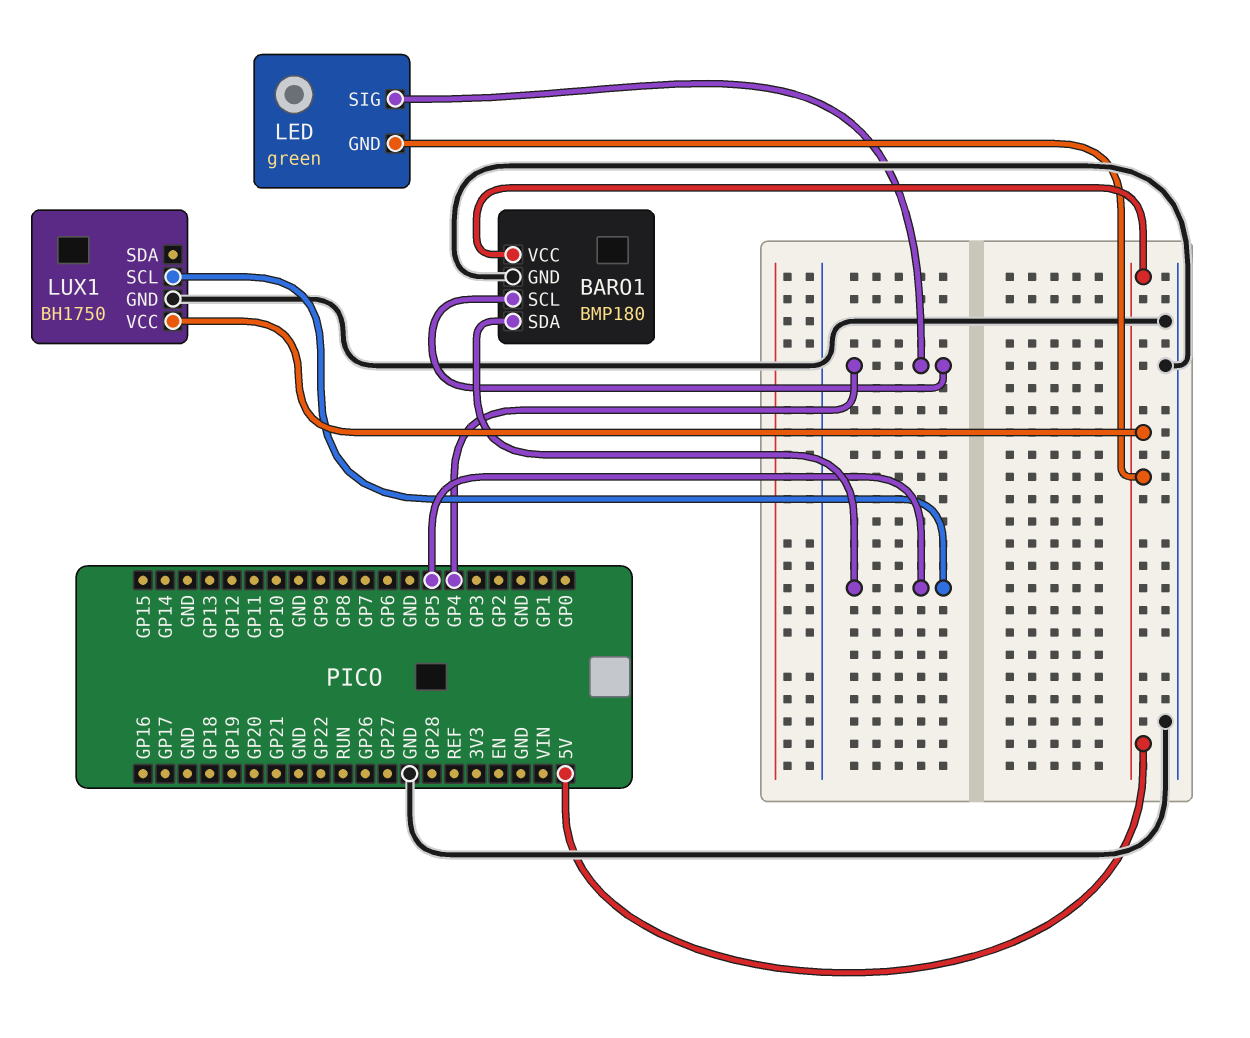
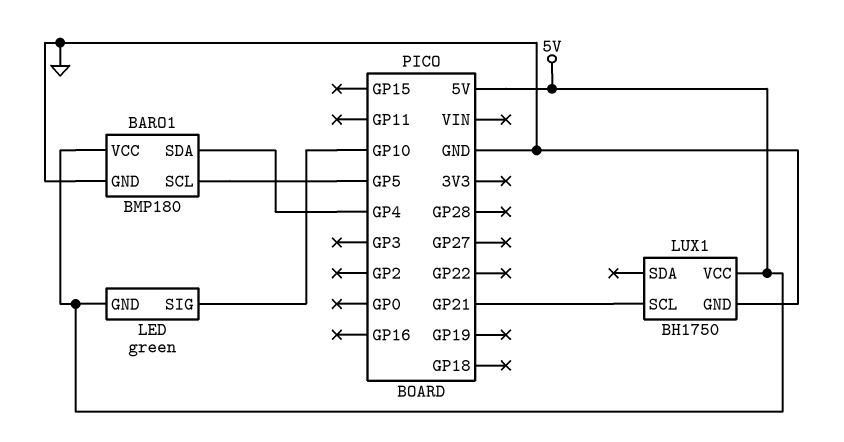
BARO1 pin SCL: GP4 -> GP5
BARO1 pin SDA: GP5 -> GP4
LED pin SIG: GP4 -> GP10
LUX1 pin SCL: GP5 -> GP21

